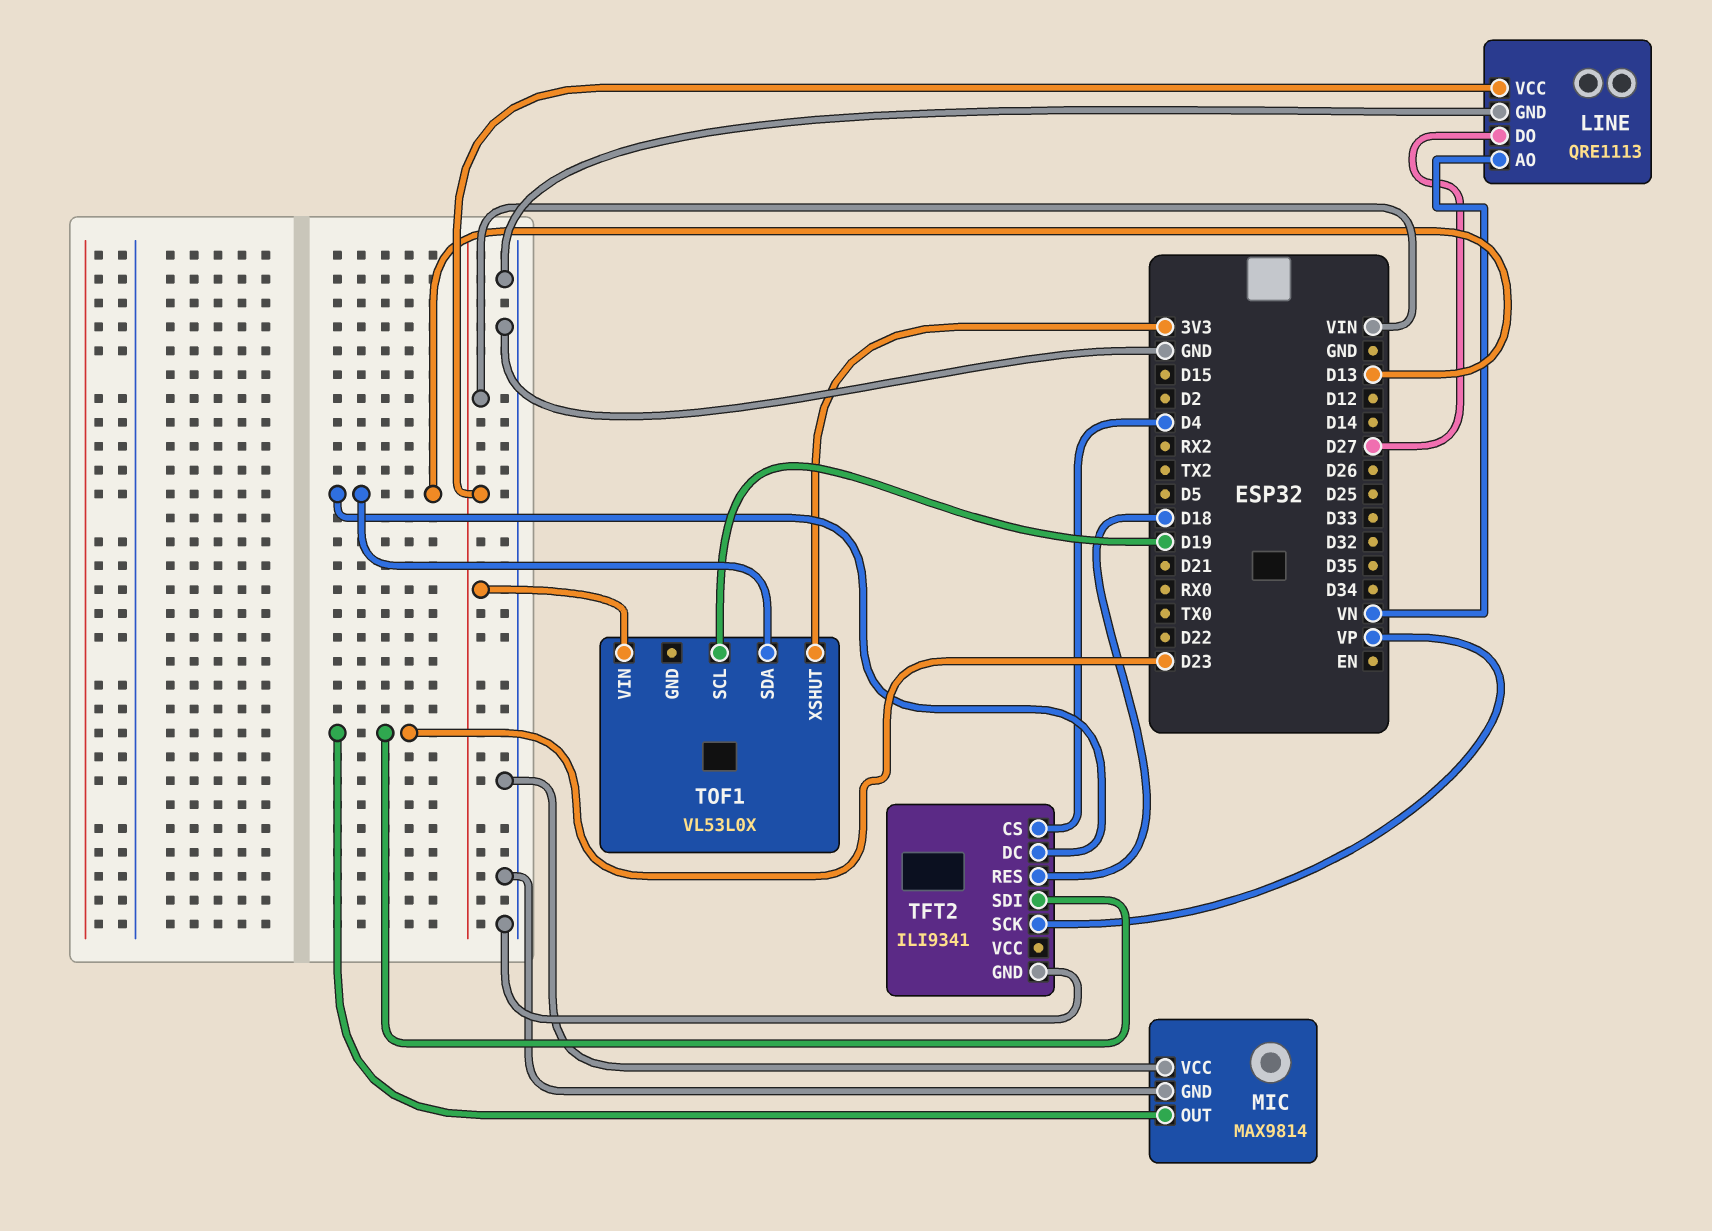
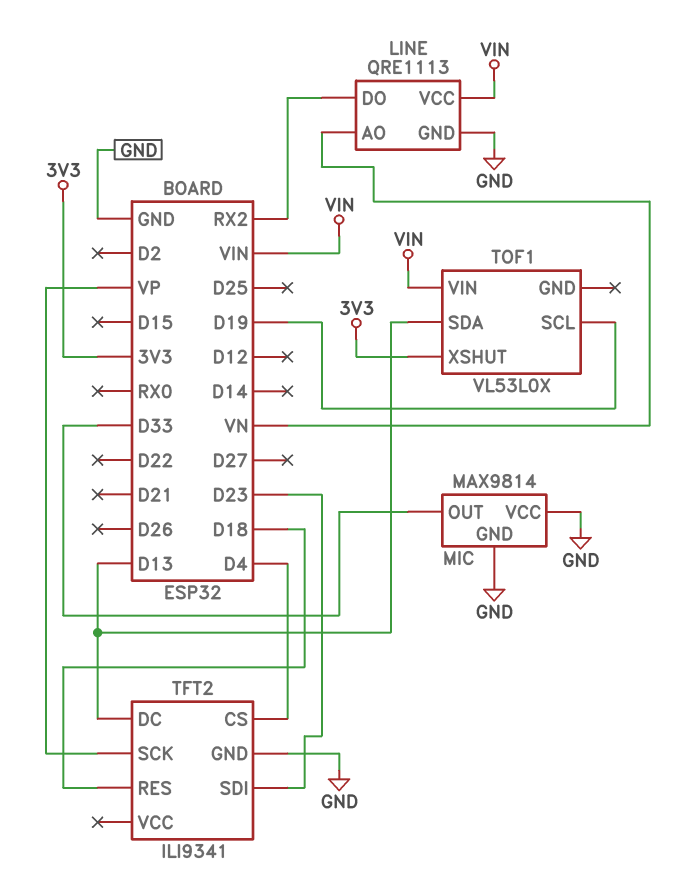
LINE pin DO: D27 -> RX2
MIC pin OUT: D23 -> D33

